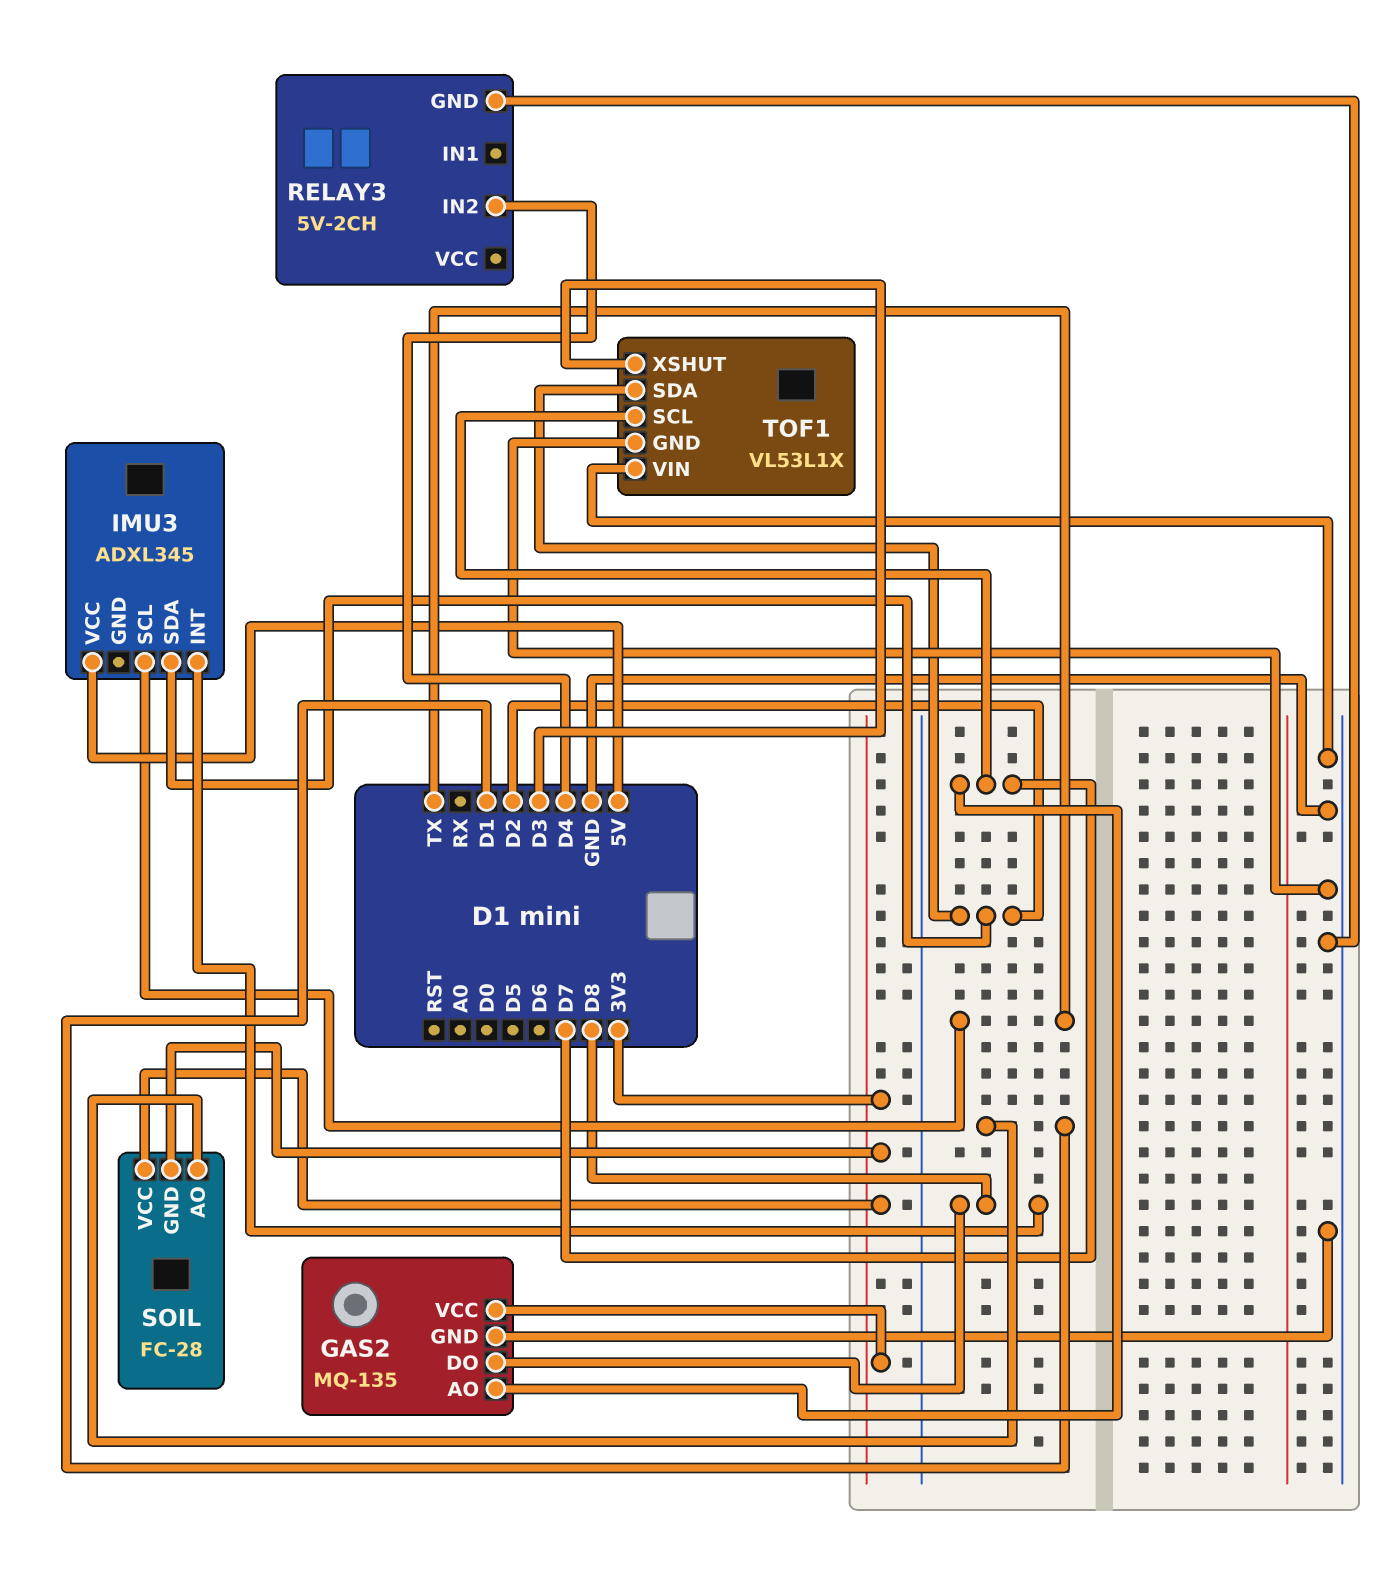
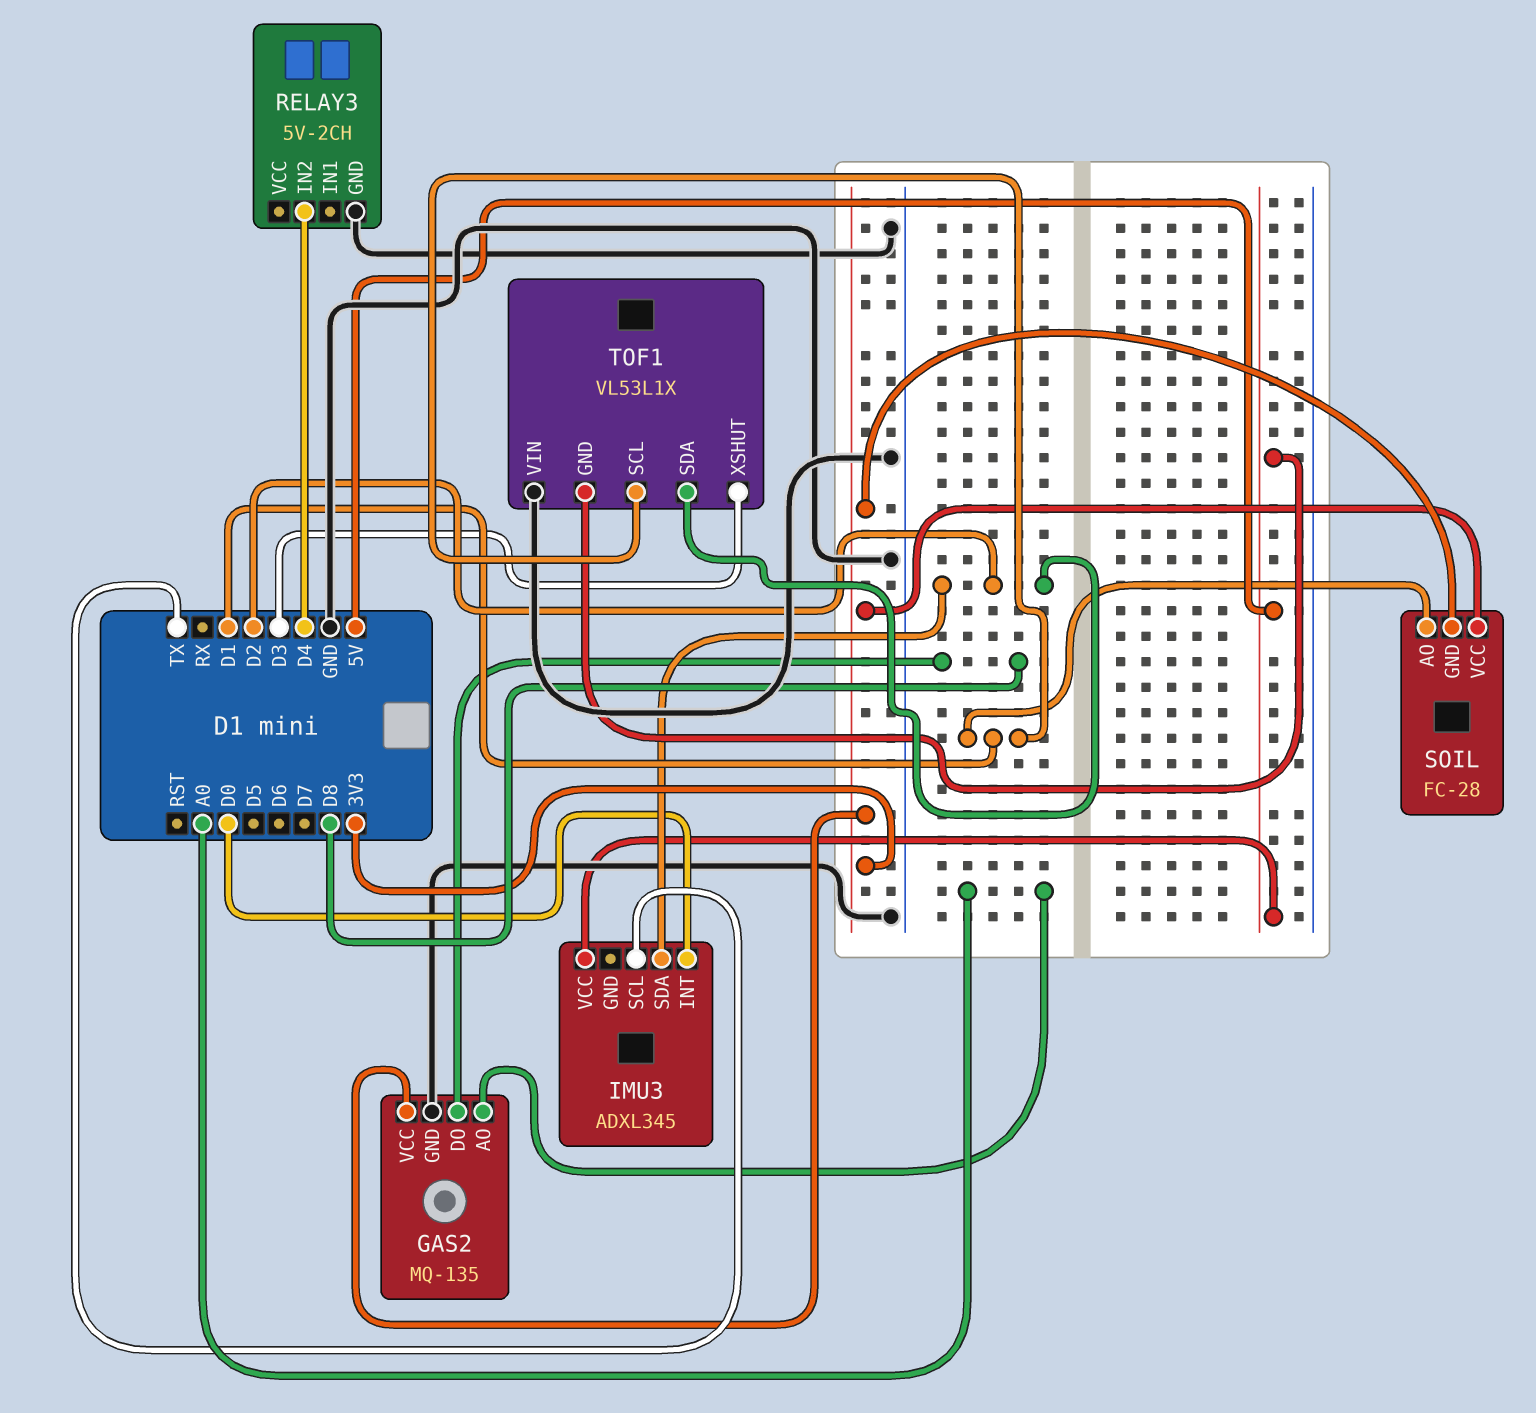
GAS2 pin AO: D7 -> A0
IMU3 pin INT: D8 -> D0
TOF1 pin GND: GND -> 5V
TOF1 pin SCL: D7 -> D1

